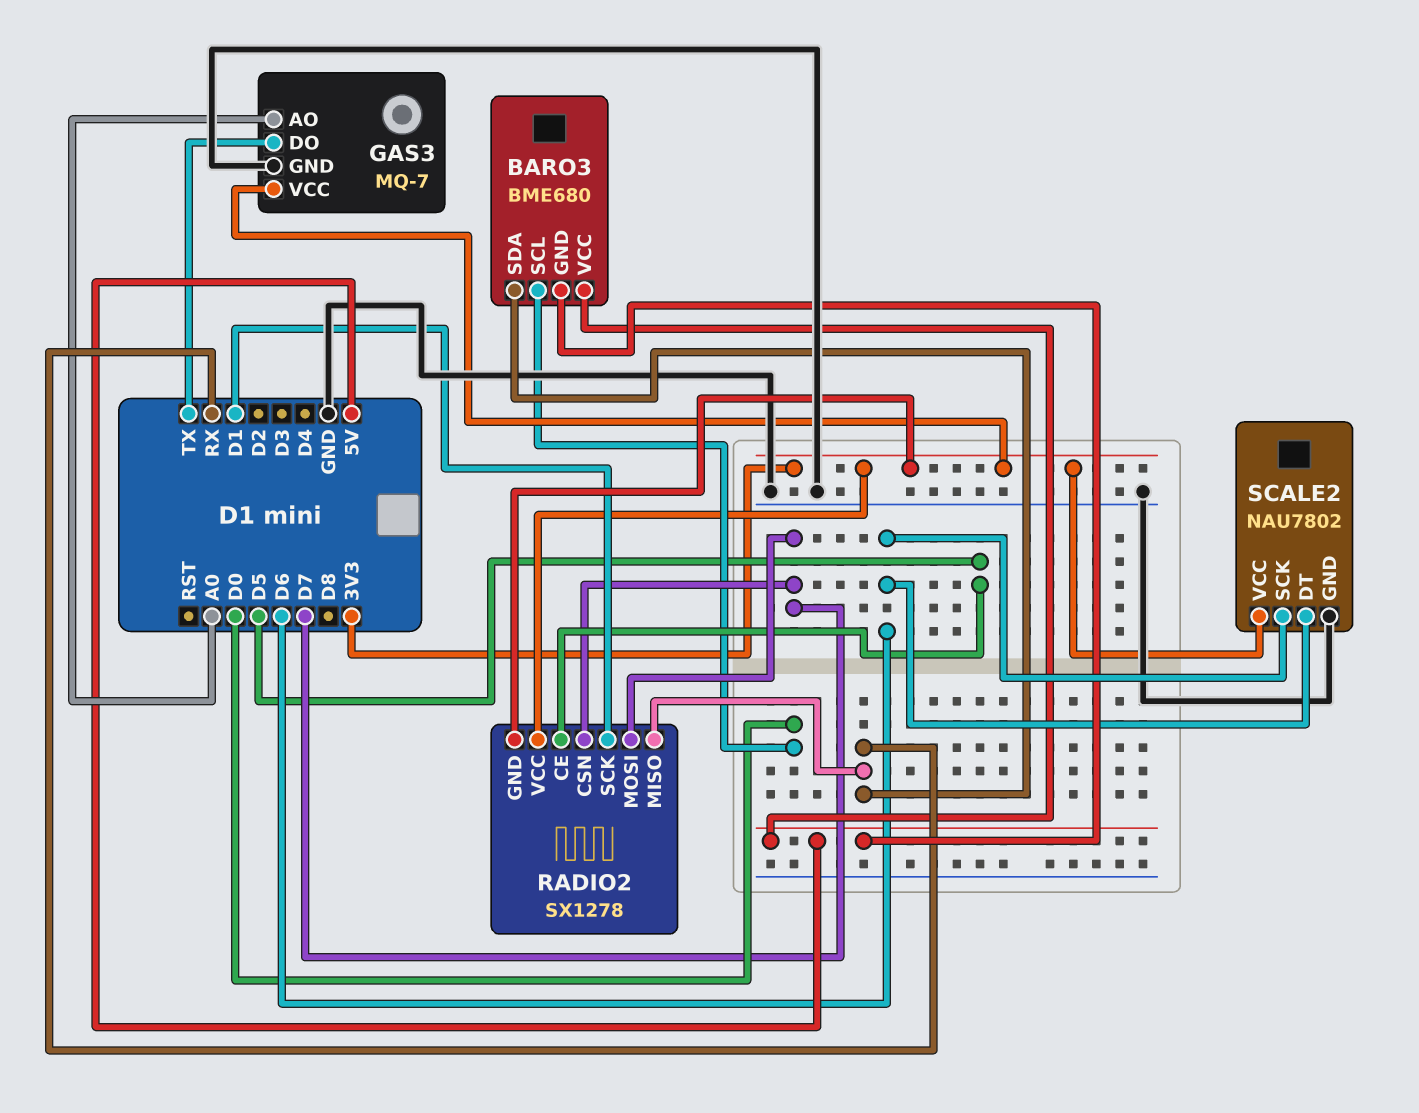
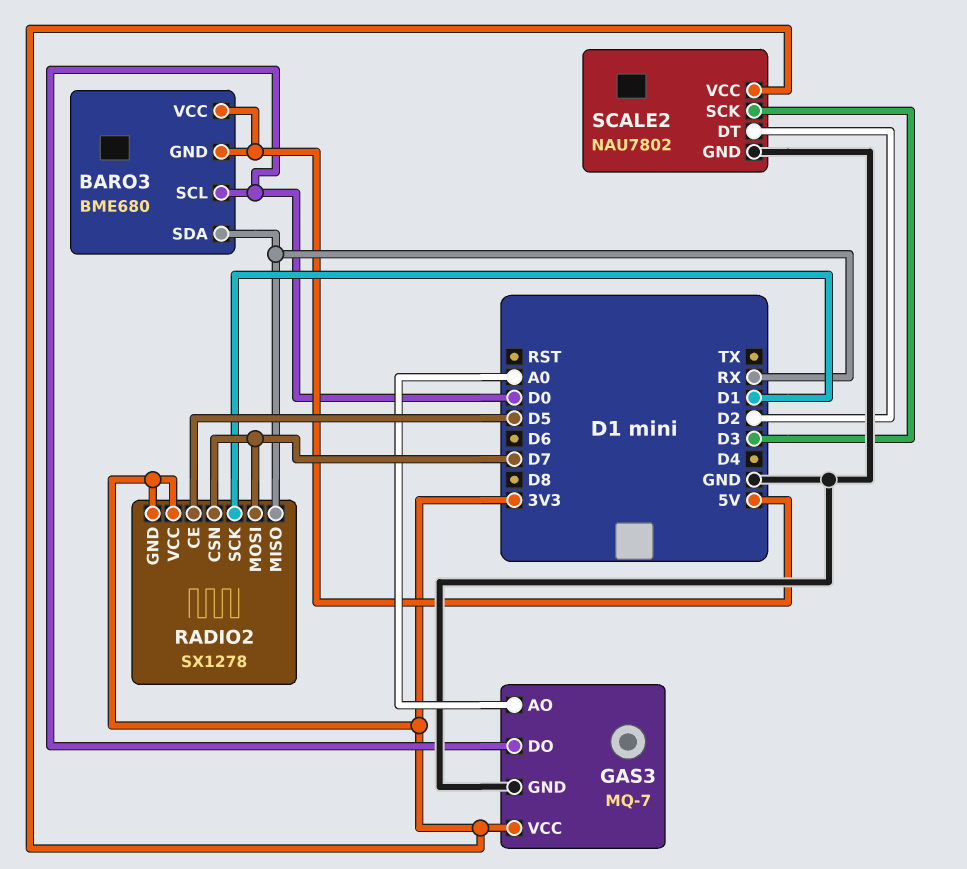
GAS3 pin DO: TX -> D0
SCALE2 pin DT: D6 -> D2
SCALE2 pin SCK: D6 -> D3

